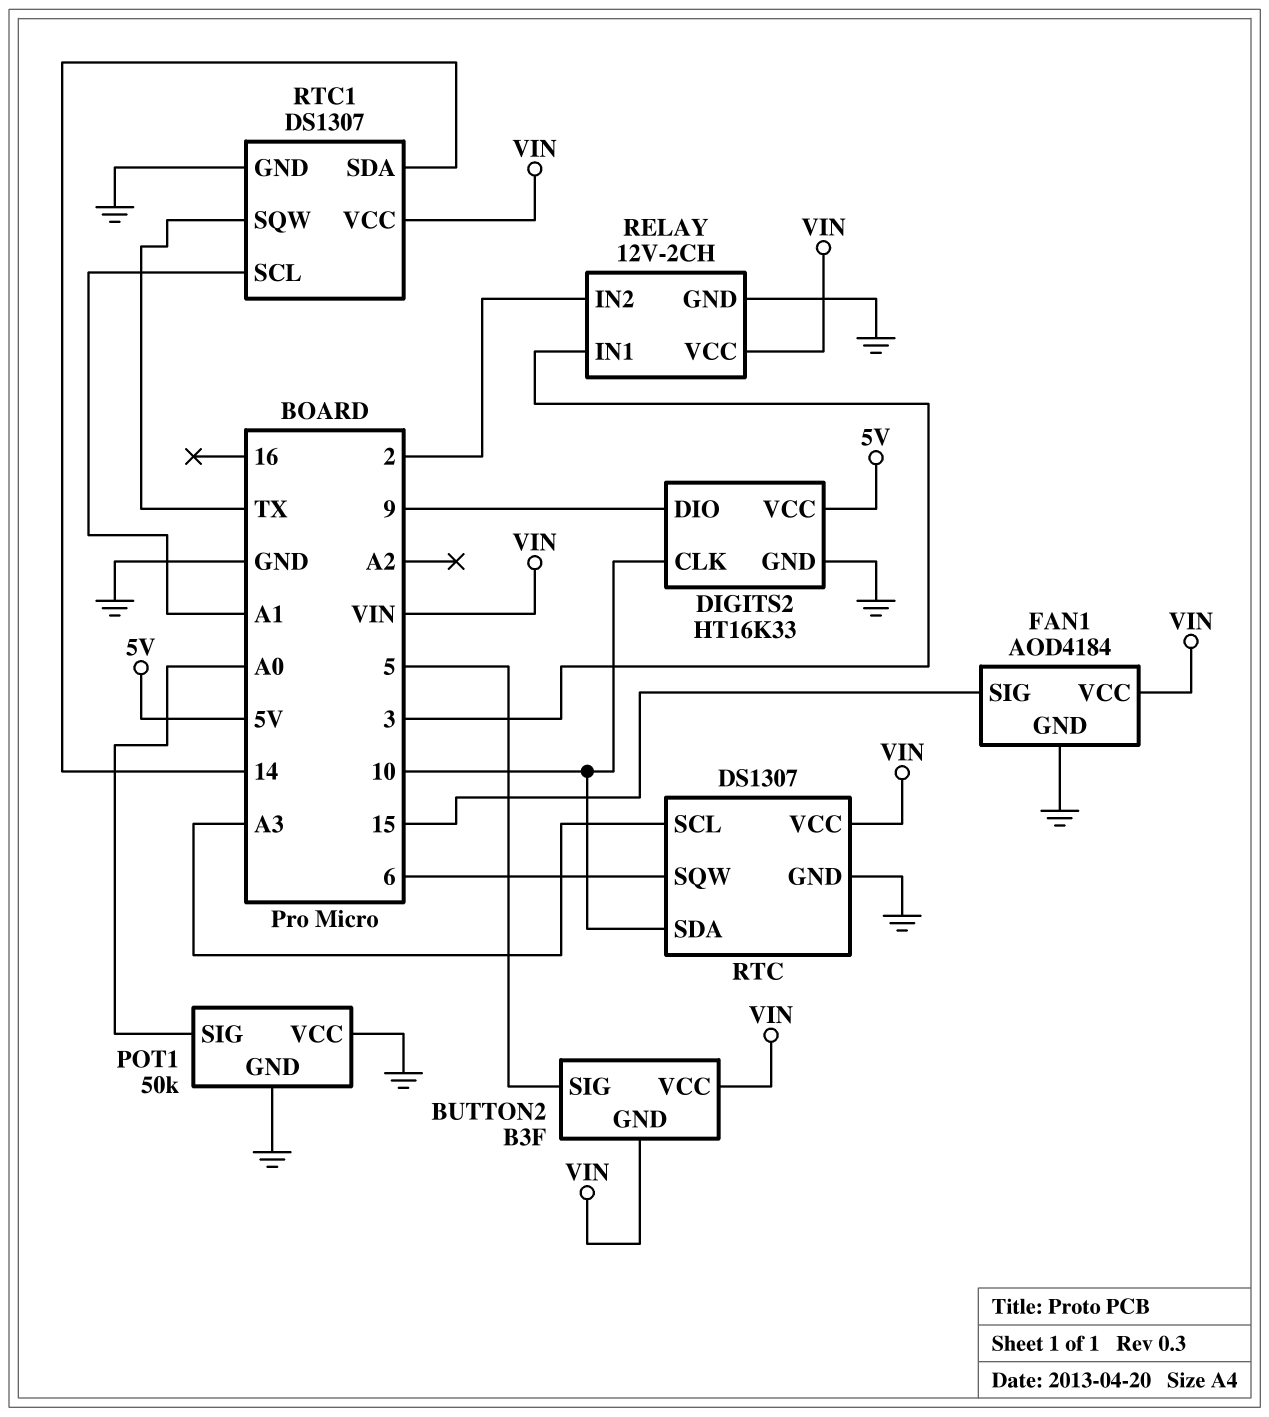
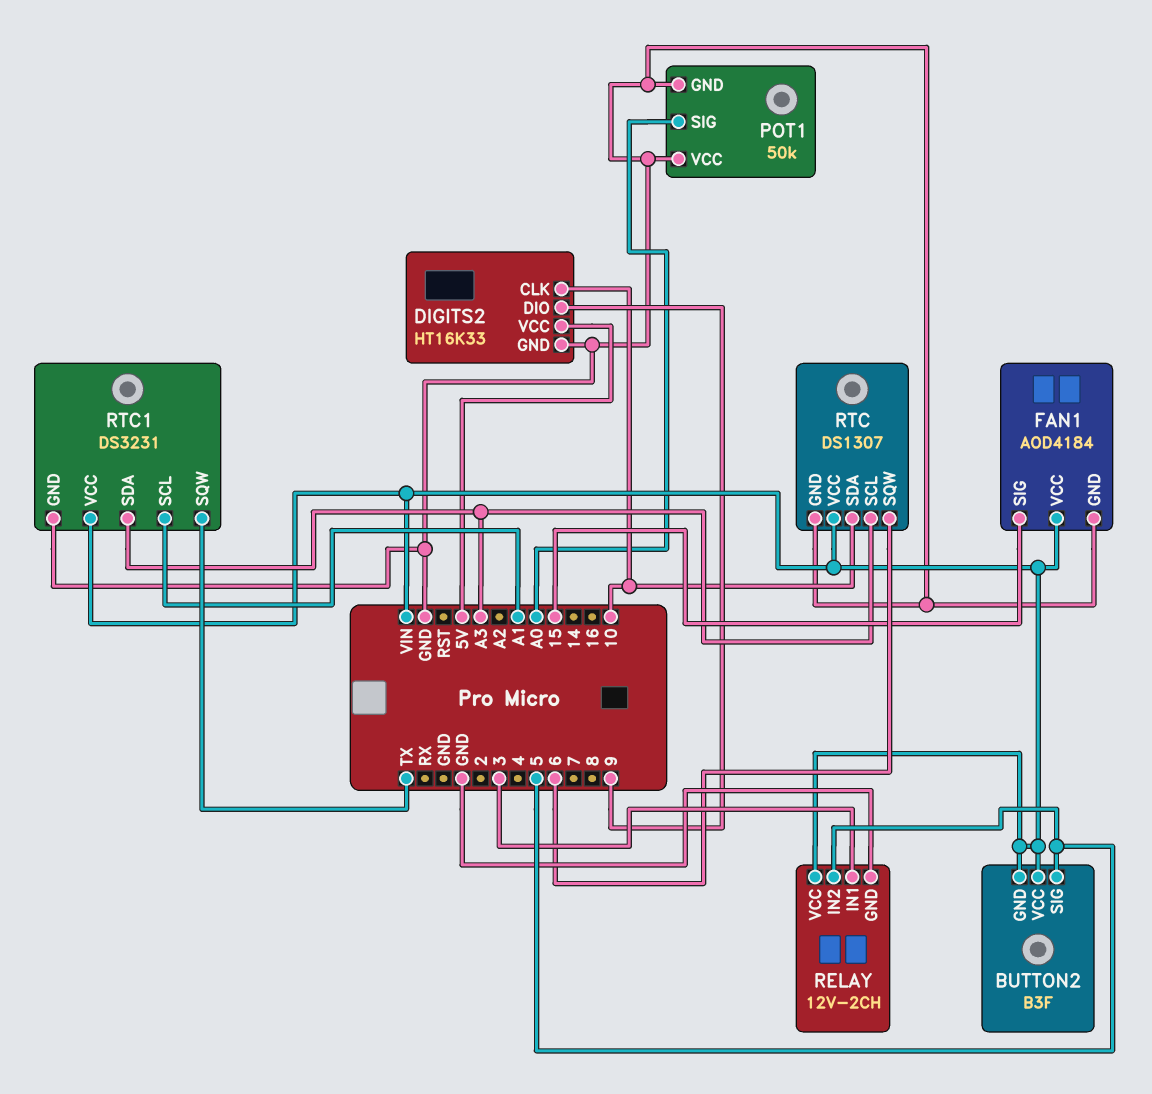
RELAY pin IN2: 2 -> 5
RTC1: DS1307 -> DS3231
RTC1 pin SDA: 14 -> A3

